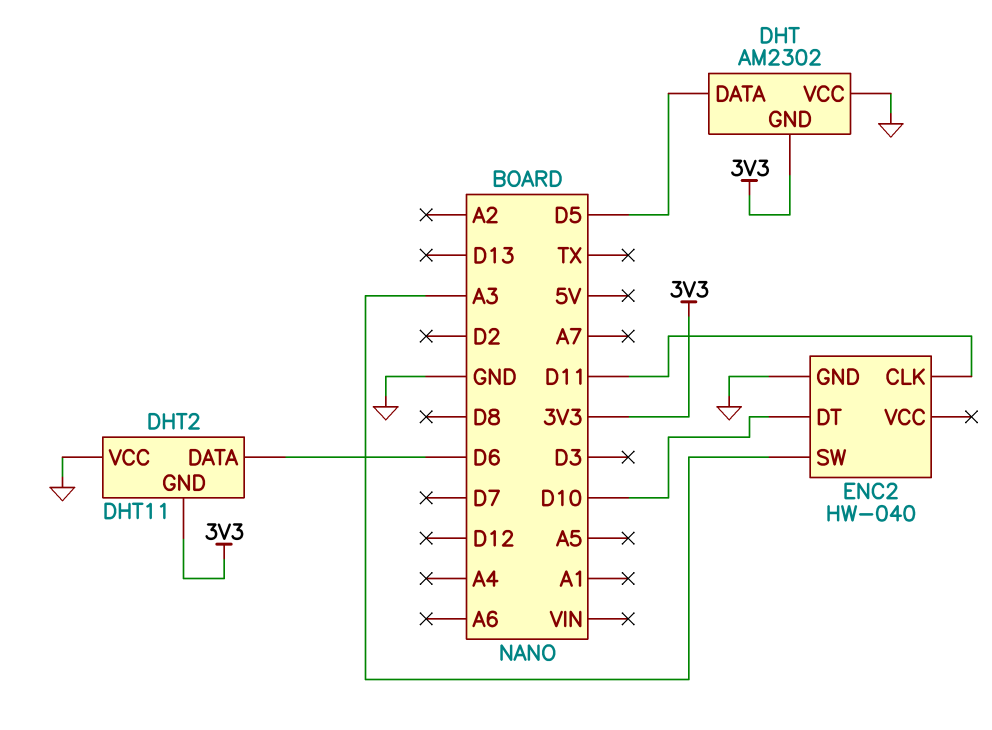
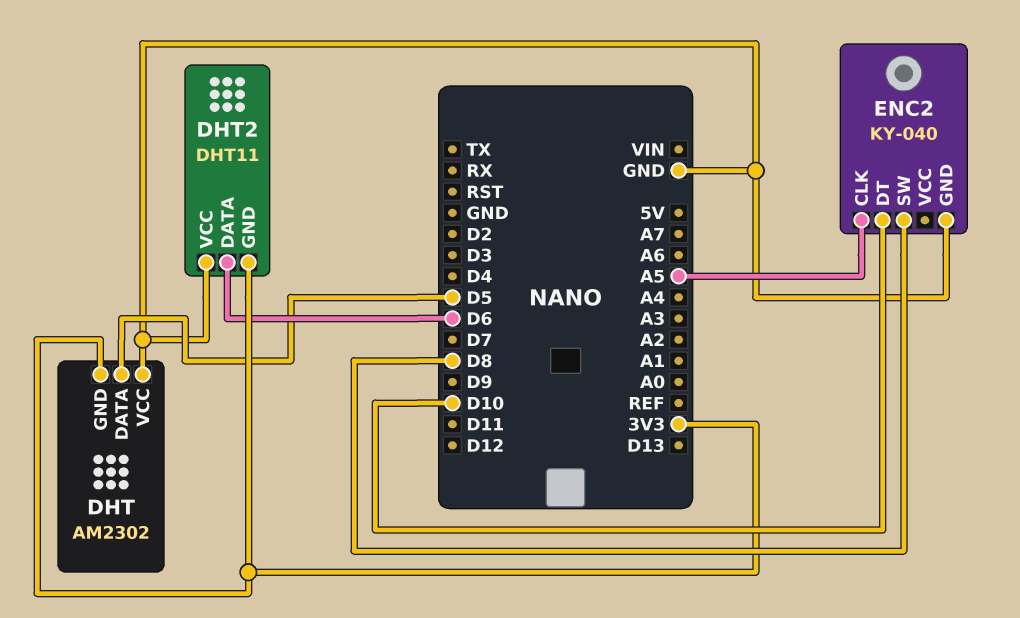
ENC2: HW-040 -> KY-040
ENC2 pin CLK: D11 -> A5
ENC2 pin SW: A3 -> D8

